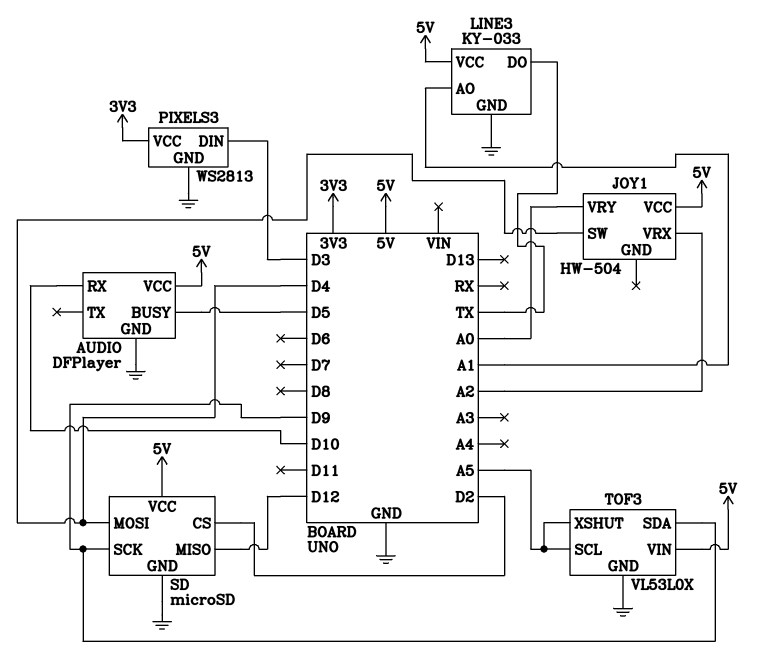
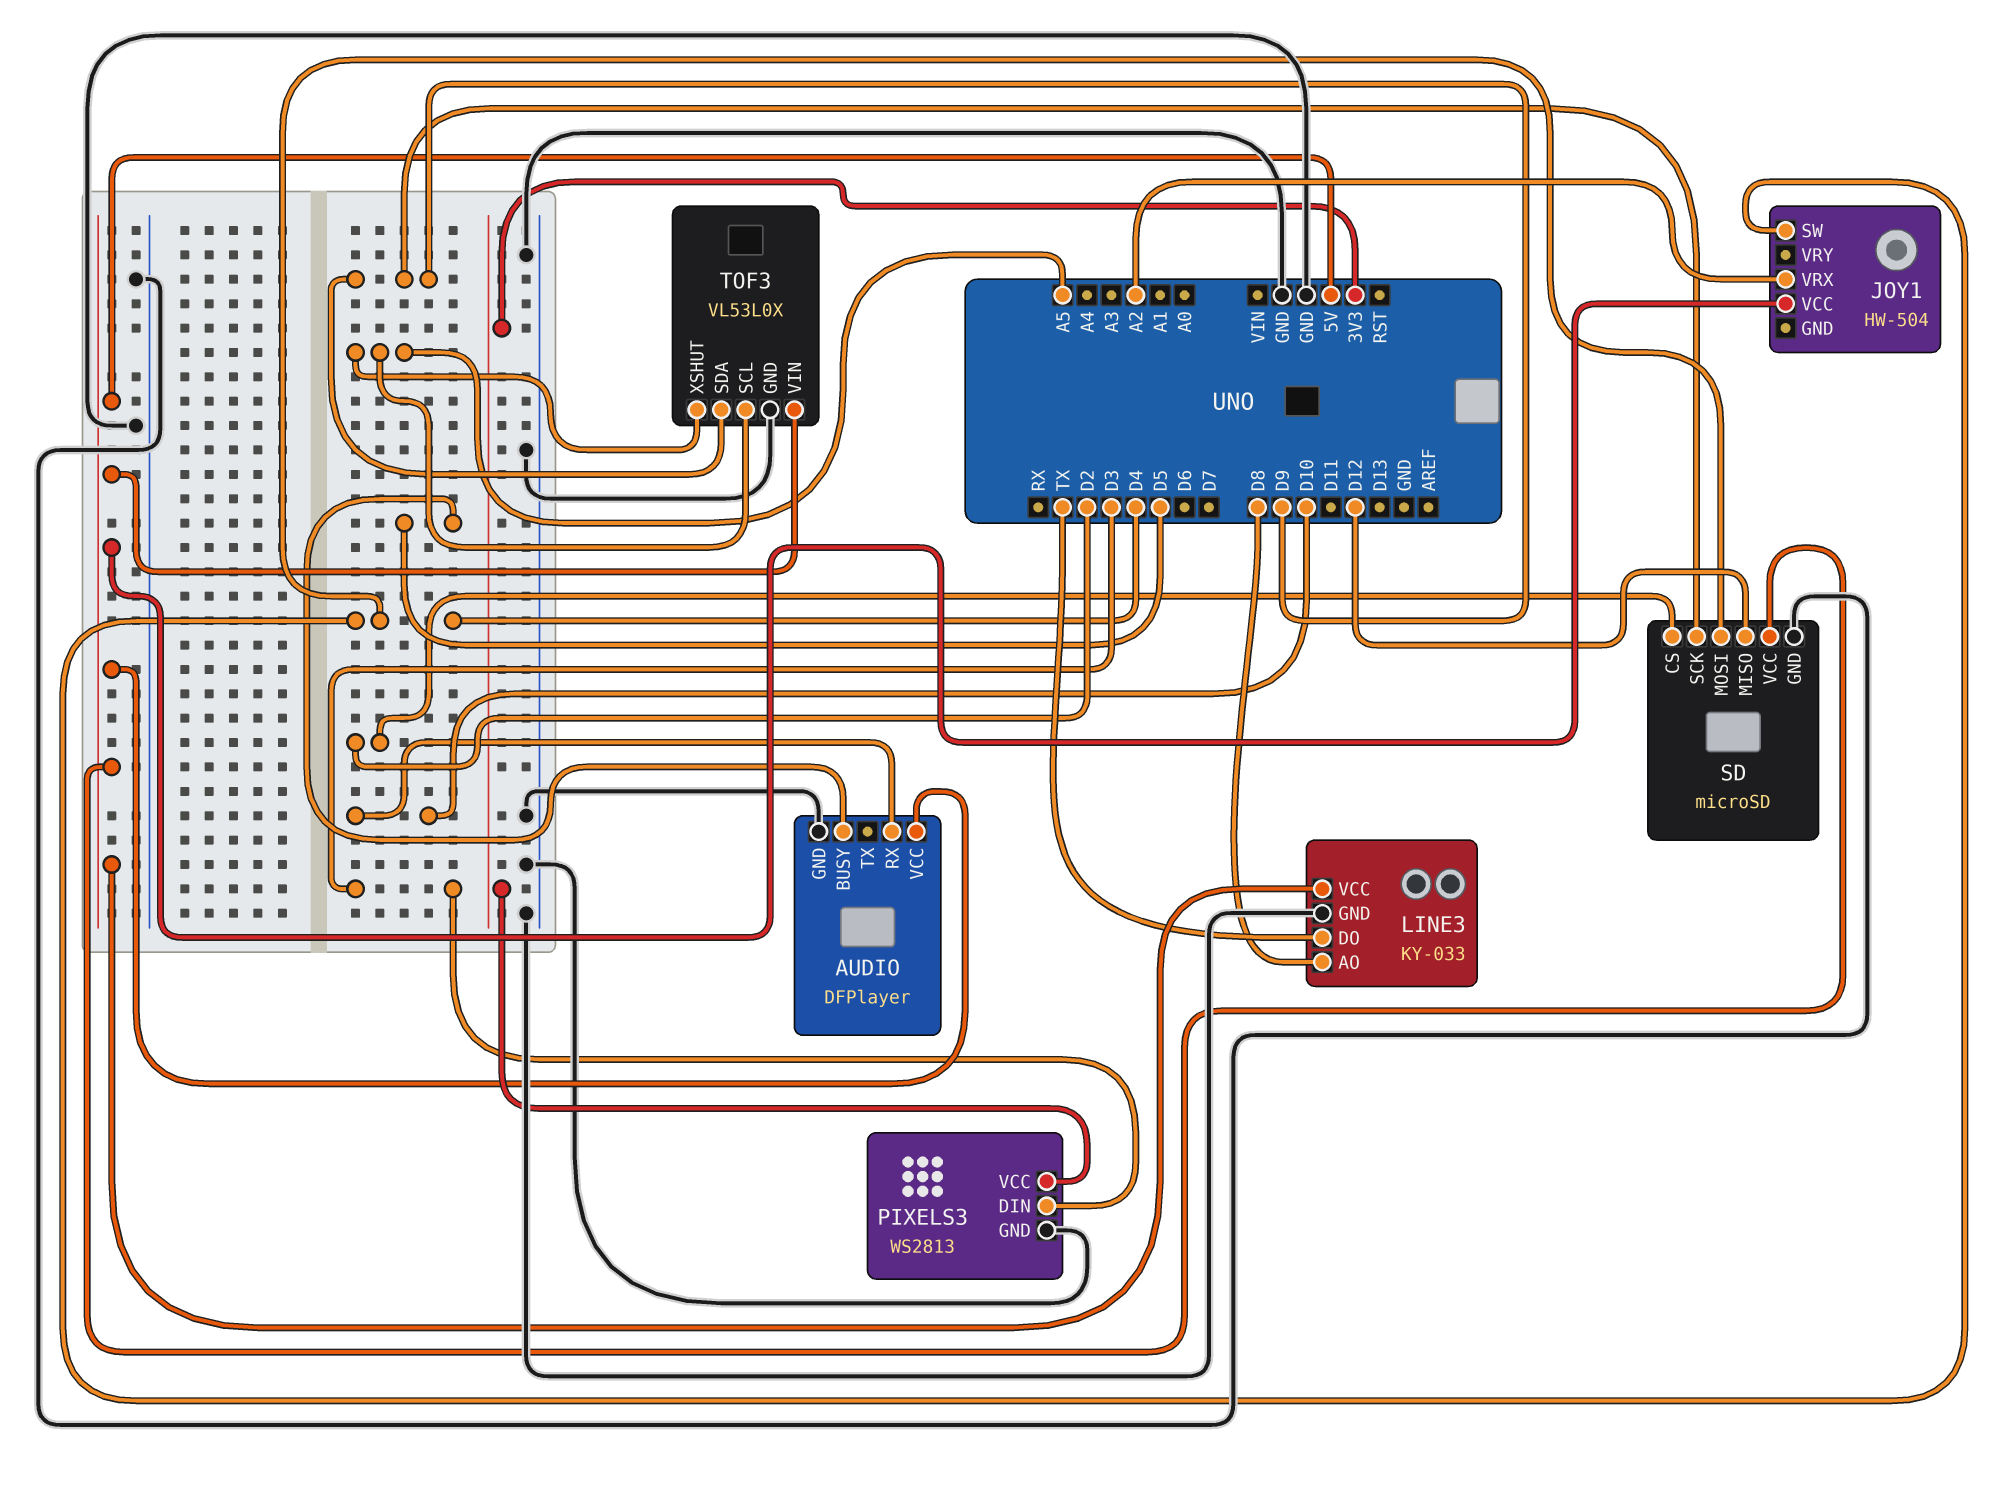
JOY1 pin VRY: A0 -> none
LINE3 pin AO: A1 -> D8

